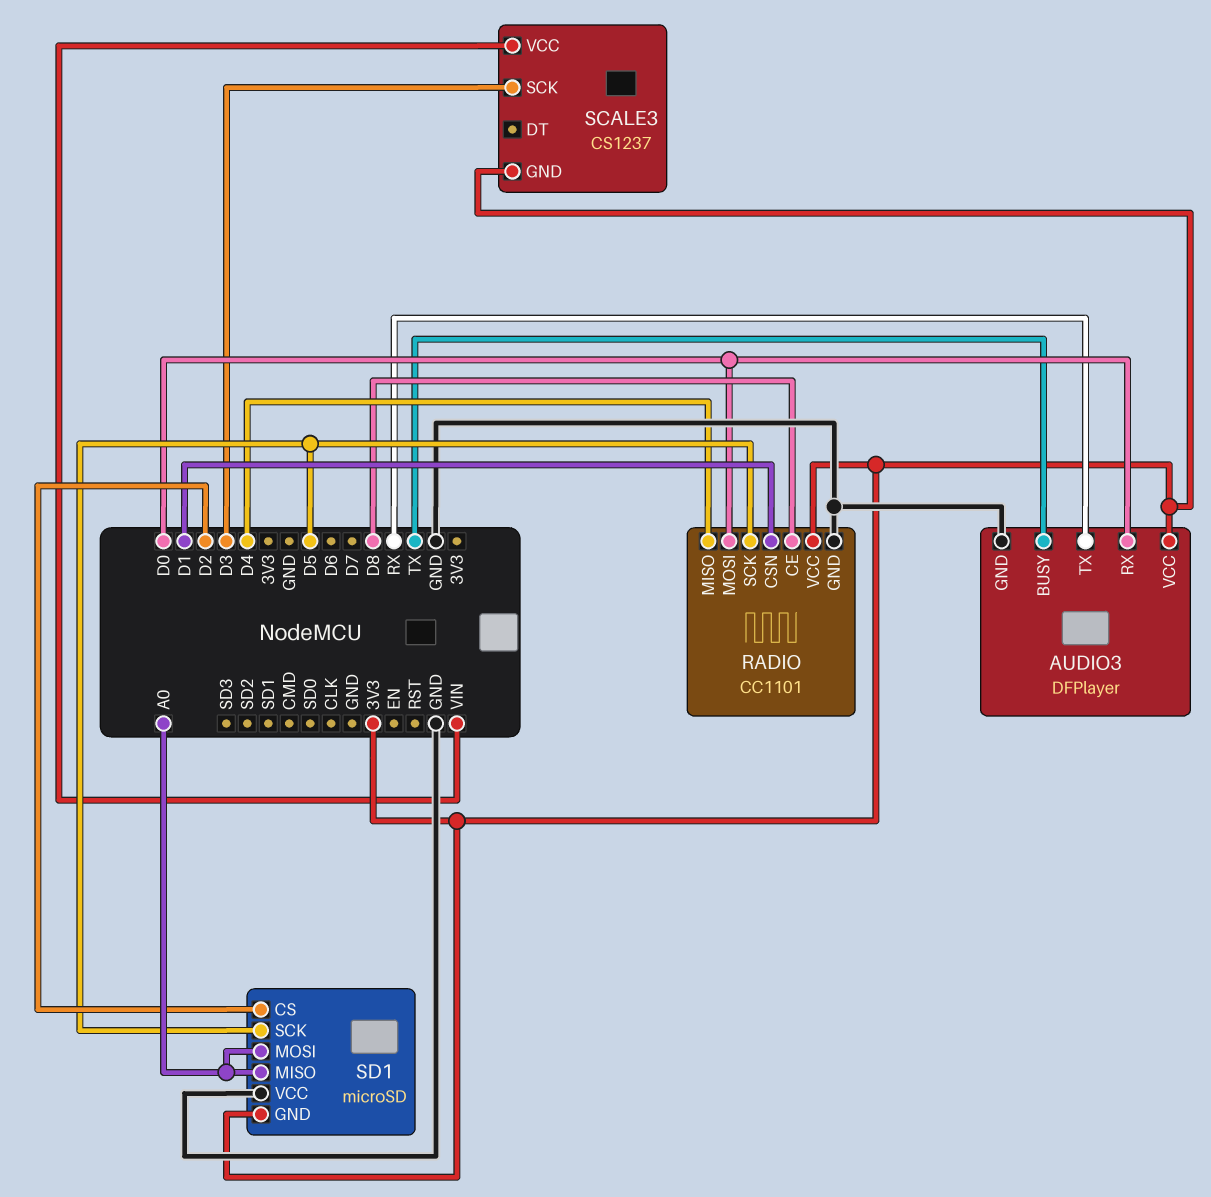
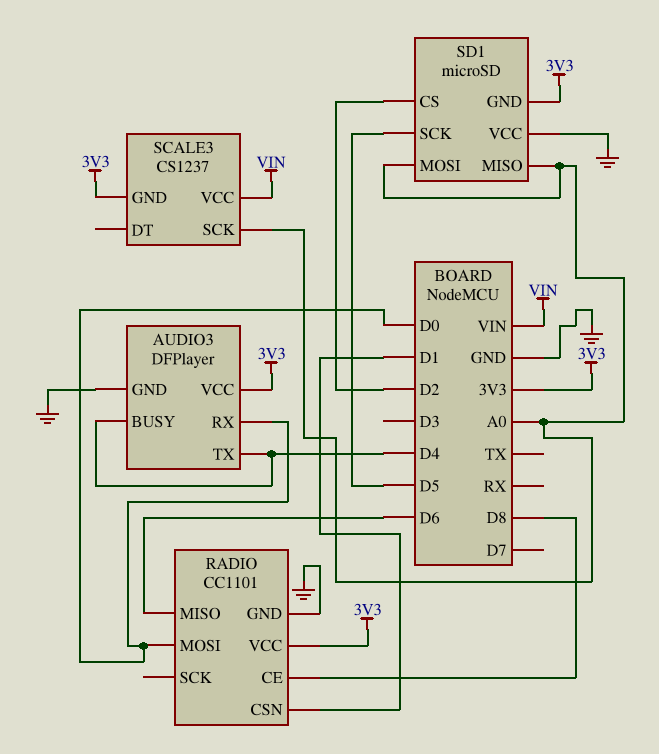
AUDIO3 pin BUSY: TX -> D4
AUDIO3 pin TX: RX -> D4
RADIO pin MISO: D4 -> D6
RADIO pin SCK: D5 -> none
SCALE3 pin SCK: D3 -> A0

